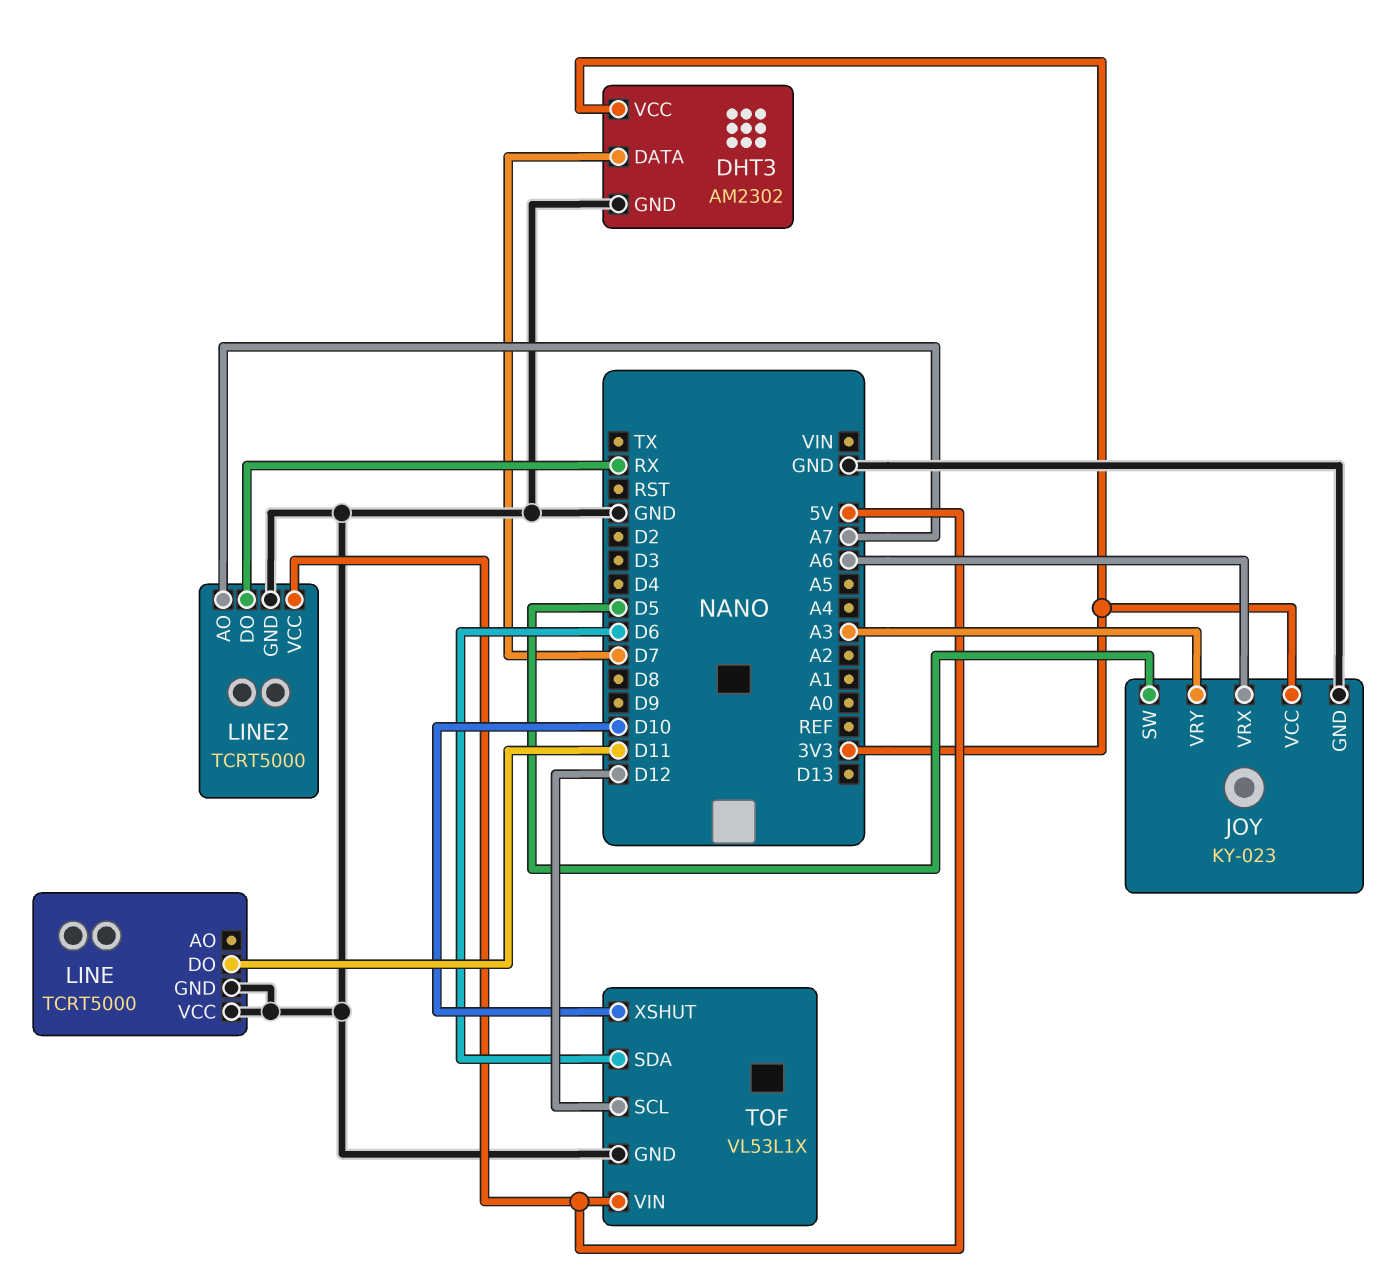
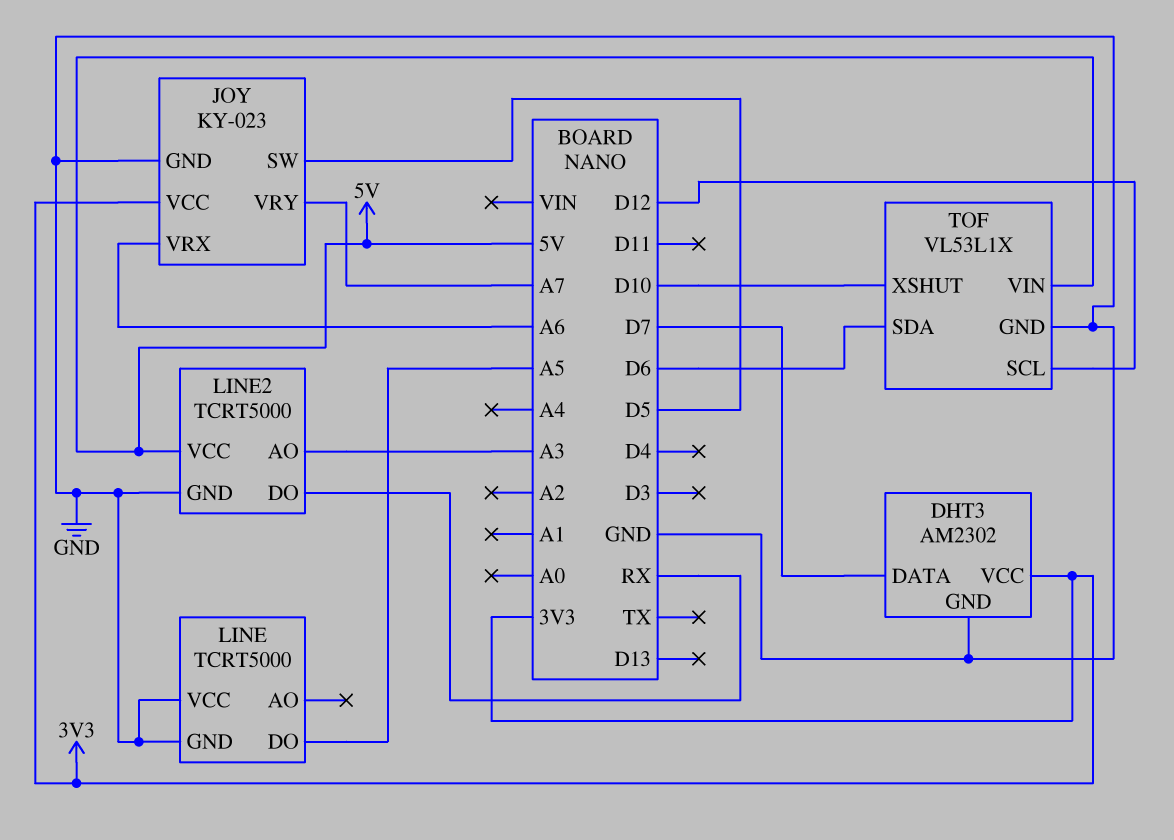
JOY pin VRY: A3 -> A7
LINE pin DO: D11 -> A5
LINE2 pin AO: A7 -> A3

